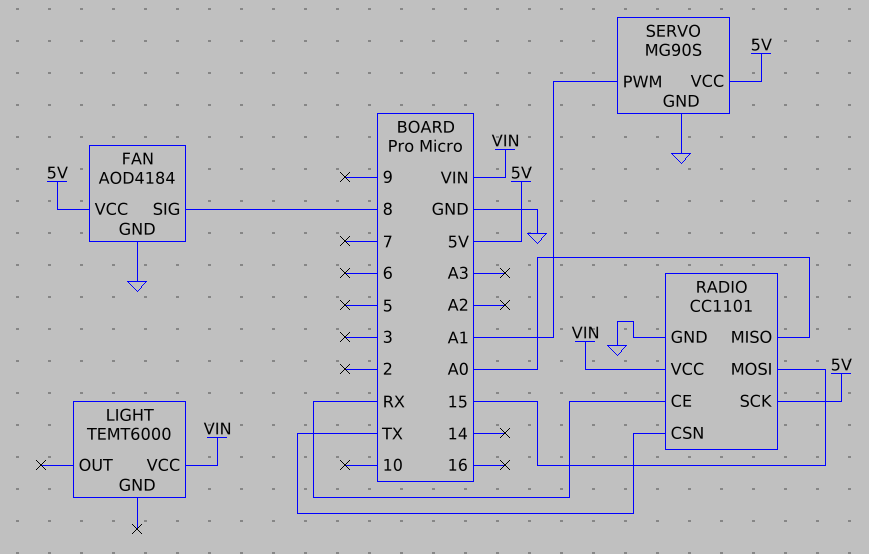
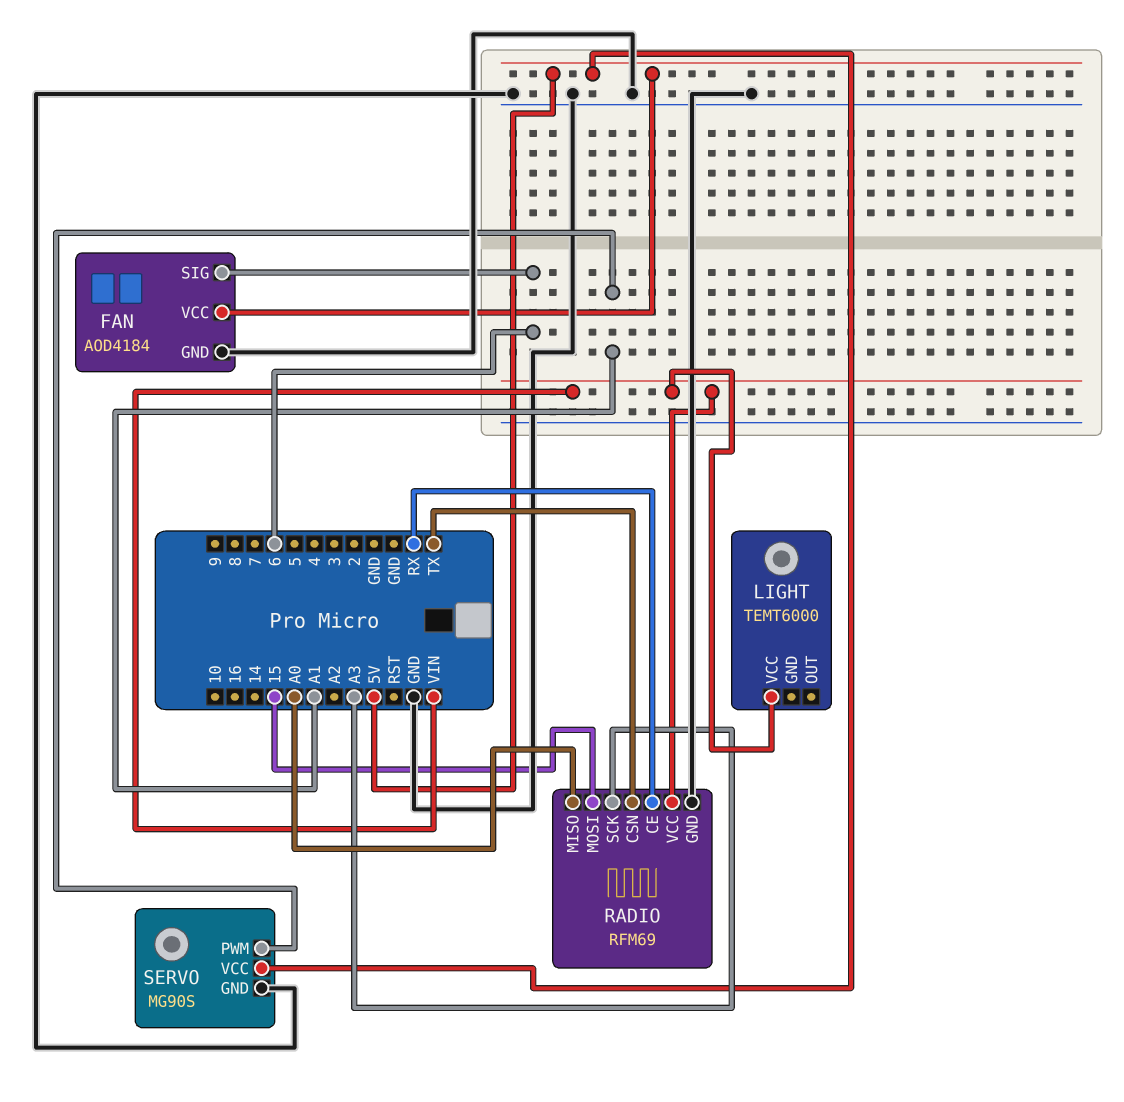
FAN pin SIG: 8 -> 6
RADIO: CC1101 -> RFM69
RADIO pin SCK: 5V -> A3

